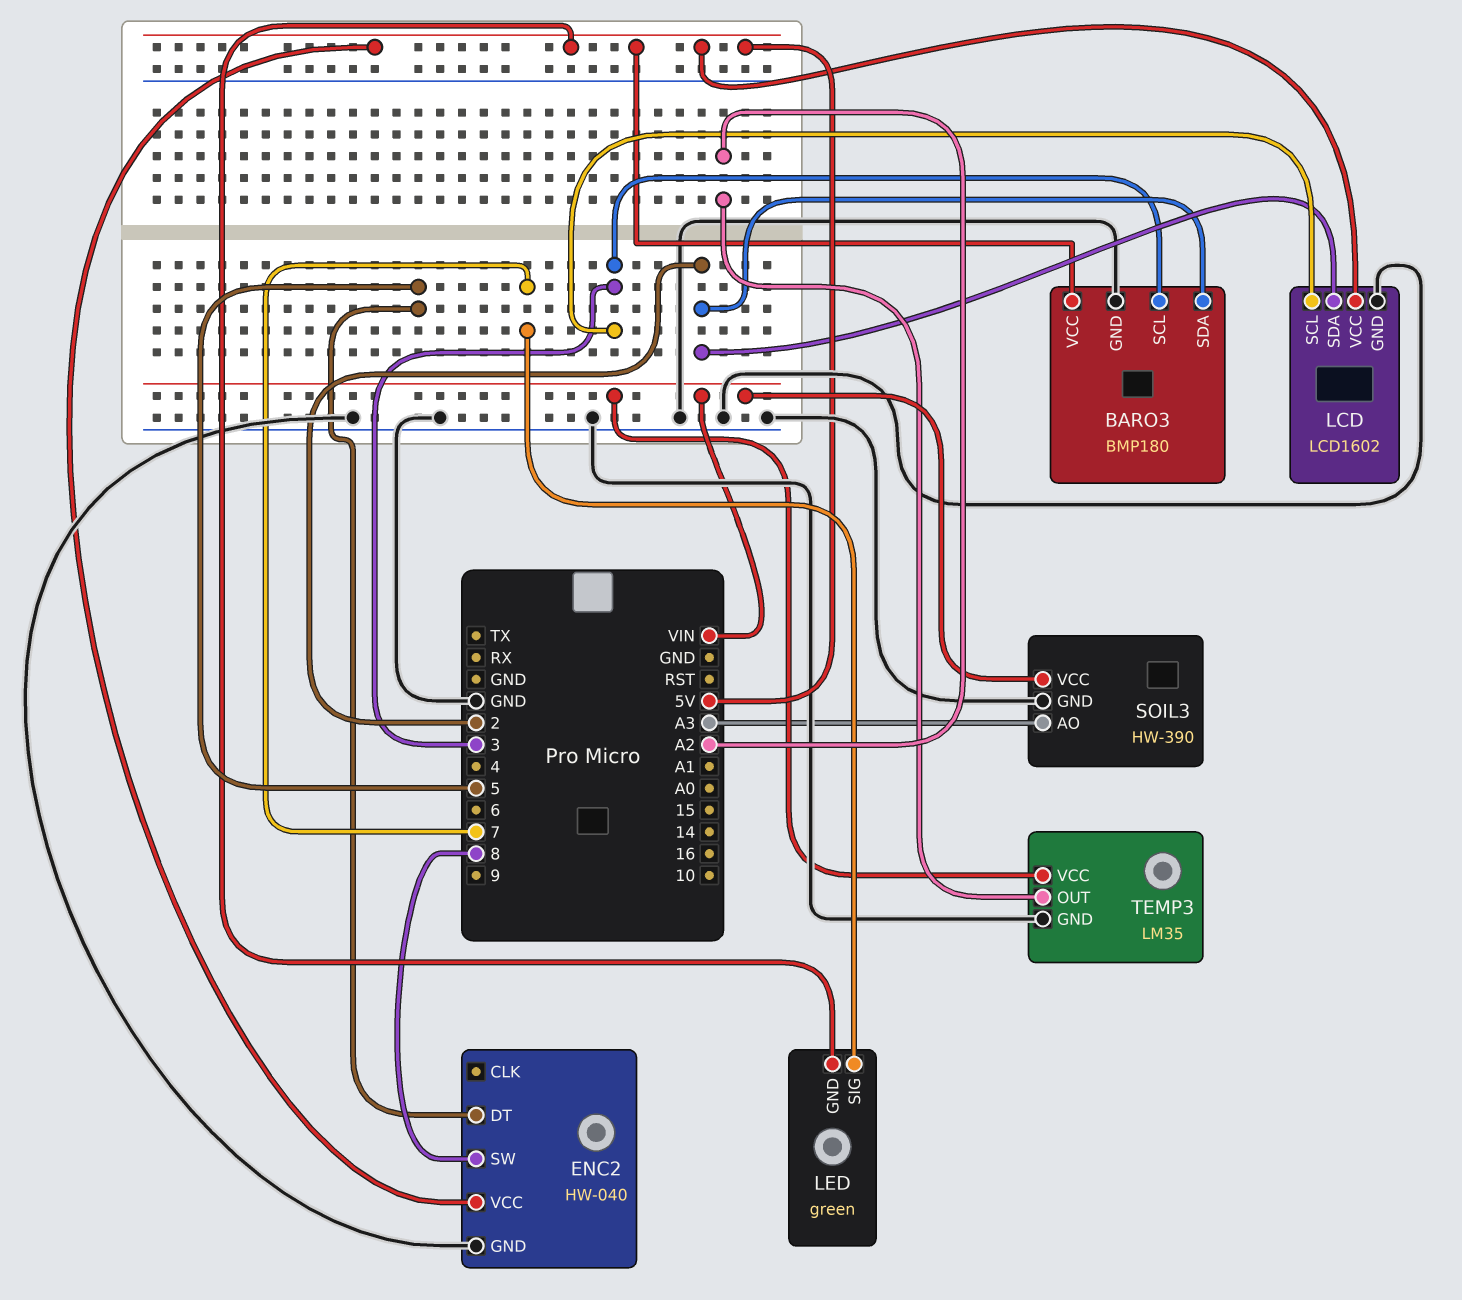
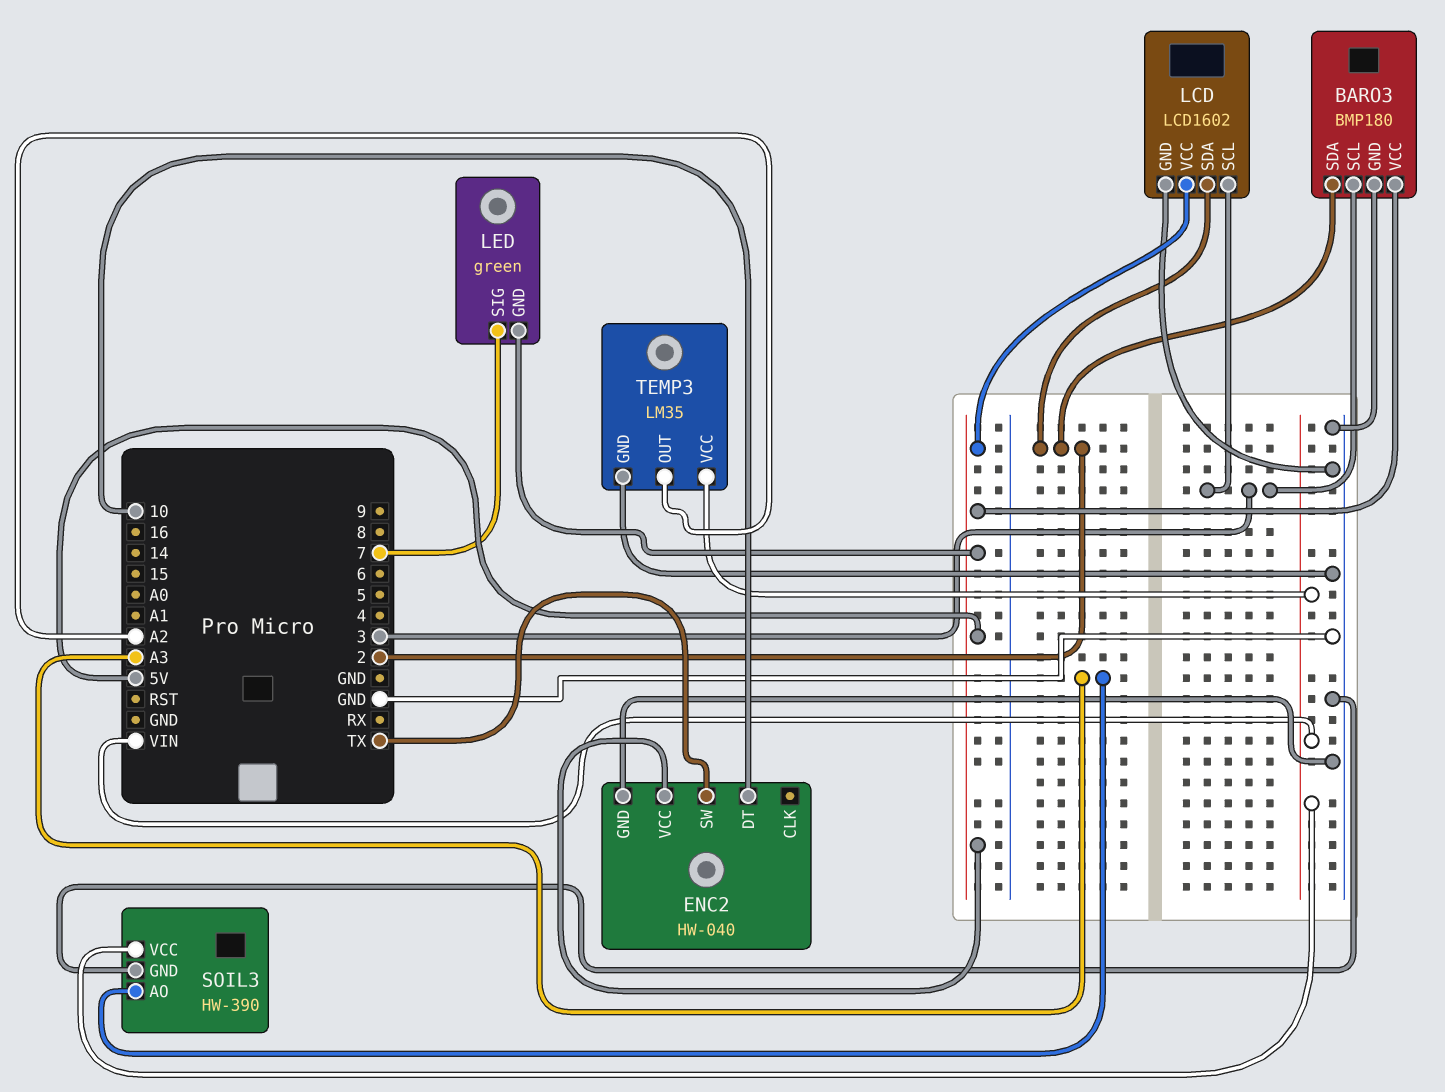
ENC2 pin DT: 5 -> 10
ENC2 pin SW: 8 -> TX

